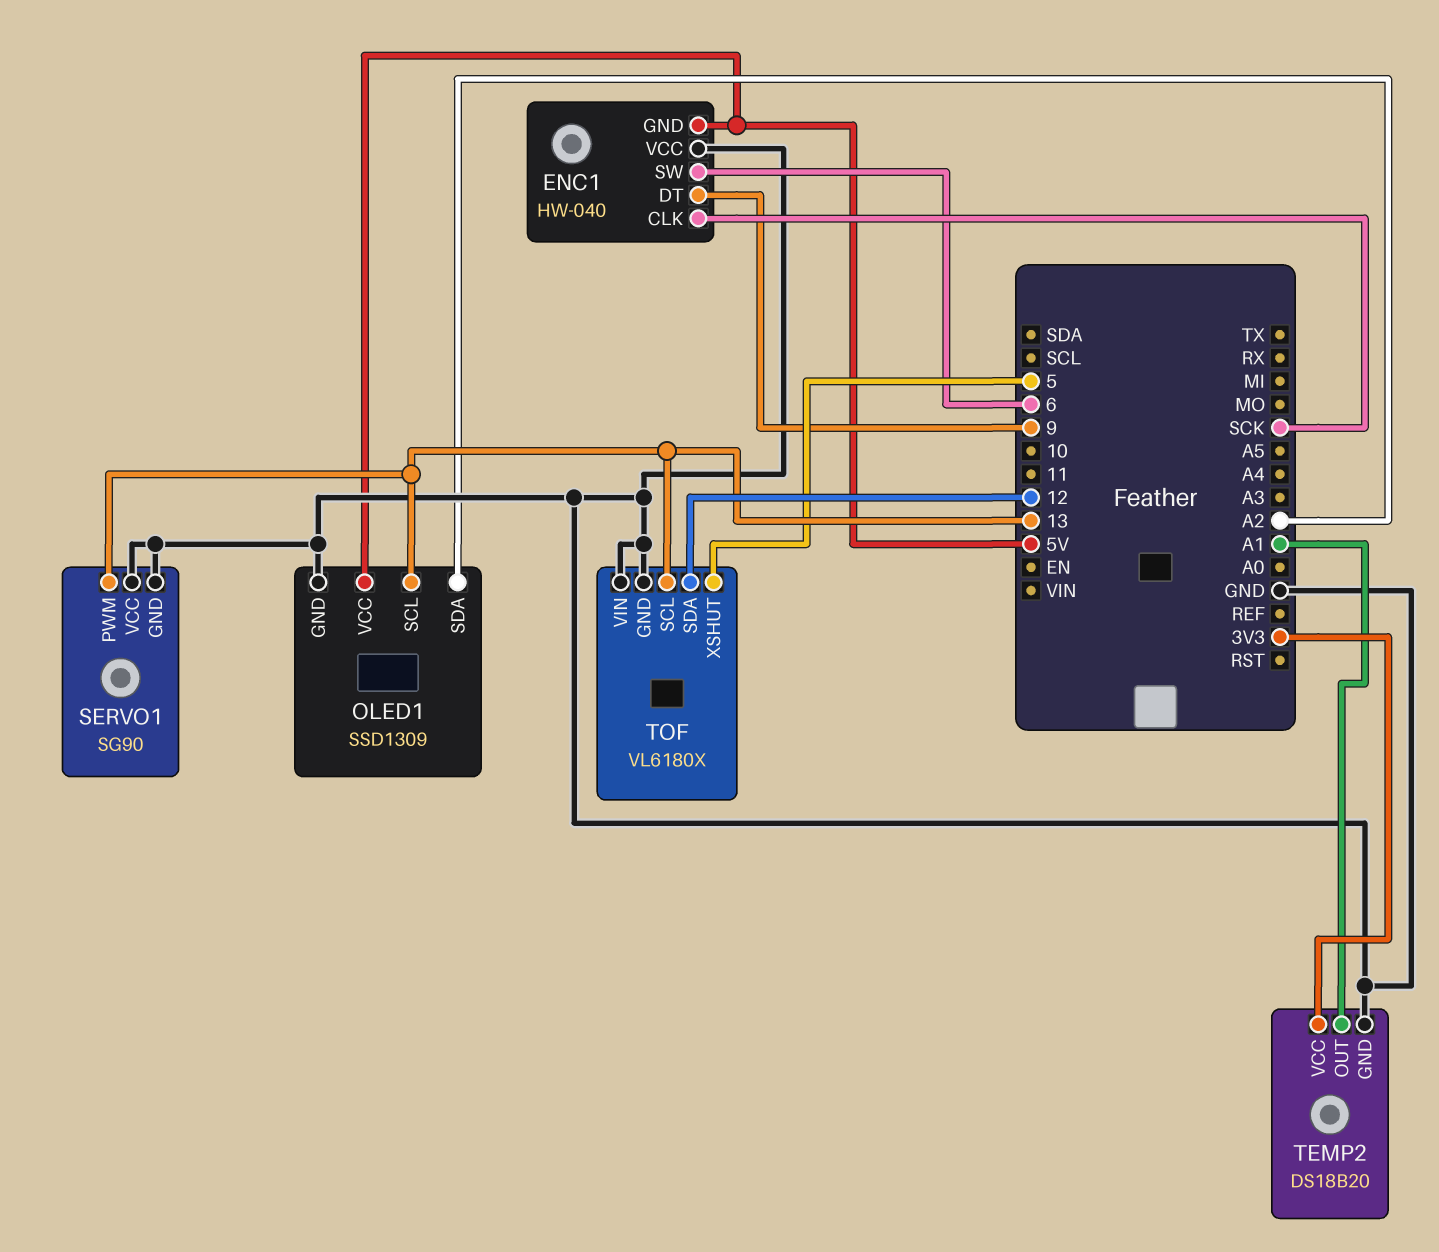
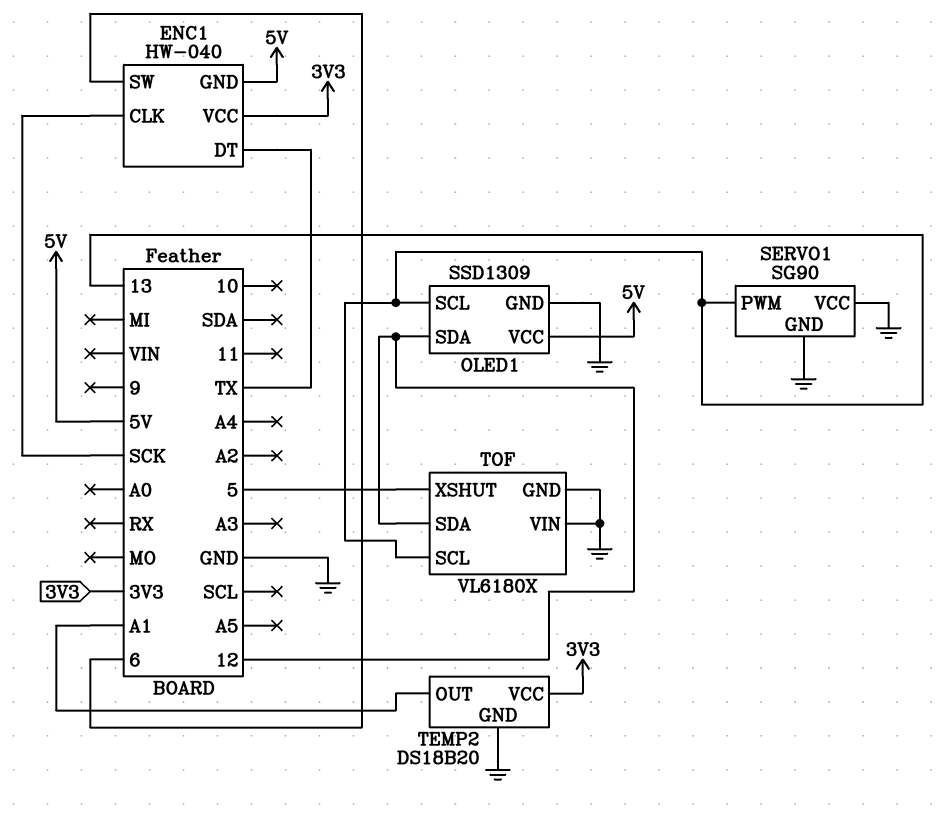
ENC1 pin DT: 9 -> TX
ENC1 pin VCC: GND -> 3V3
OLED1 pin SDA: A2 -> 12

